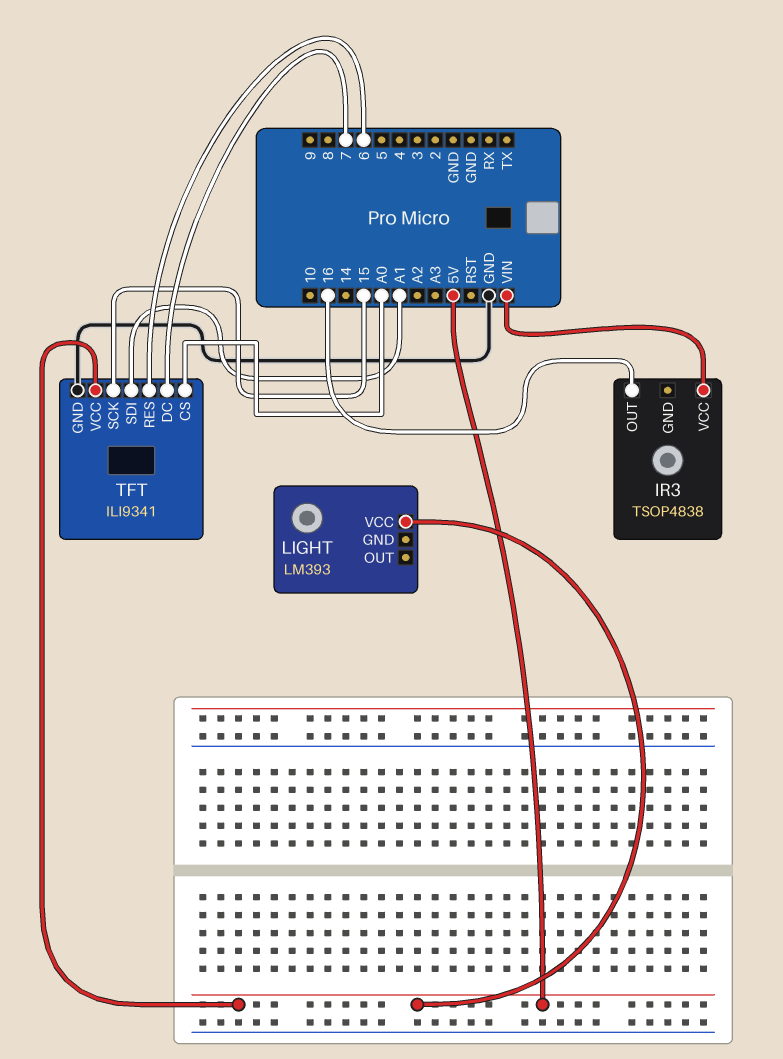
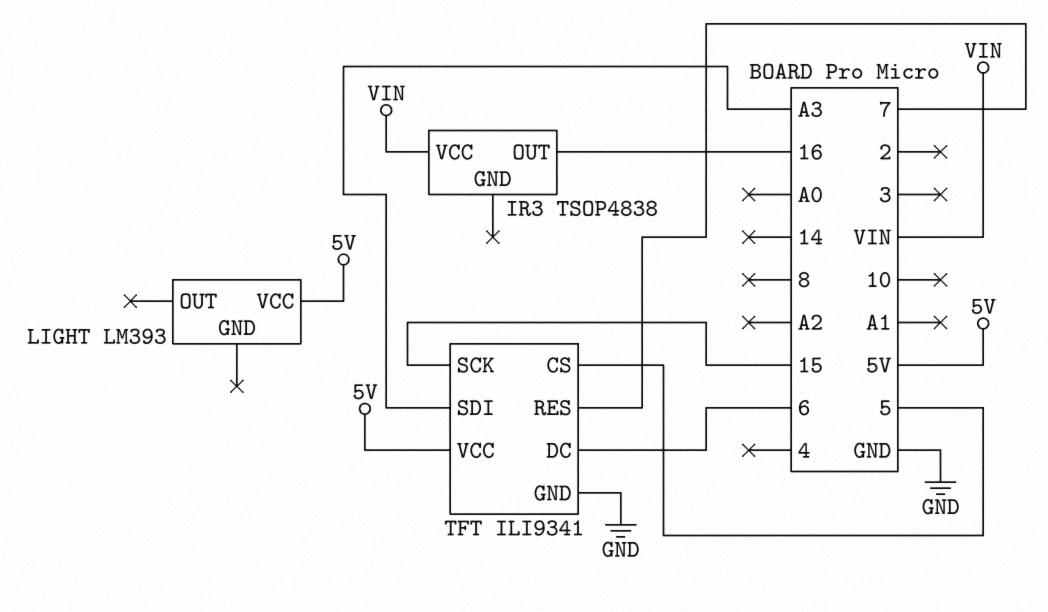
TFT pin CS: A0 -> 5
TFT pin DC: 7 -> 6
TFT pin RES: 6 -> 7
TFT pin SDI: A1 -> A3

